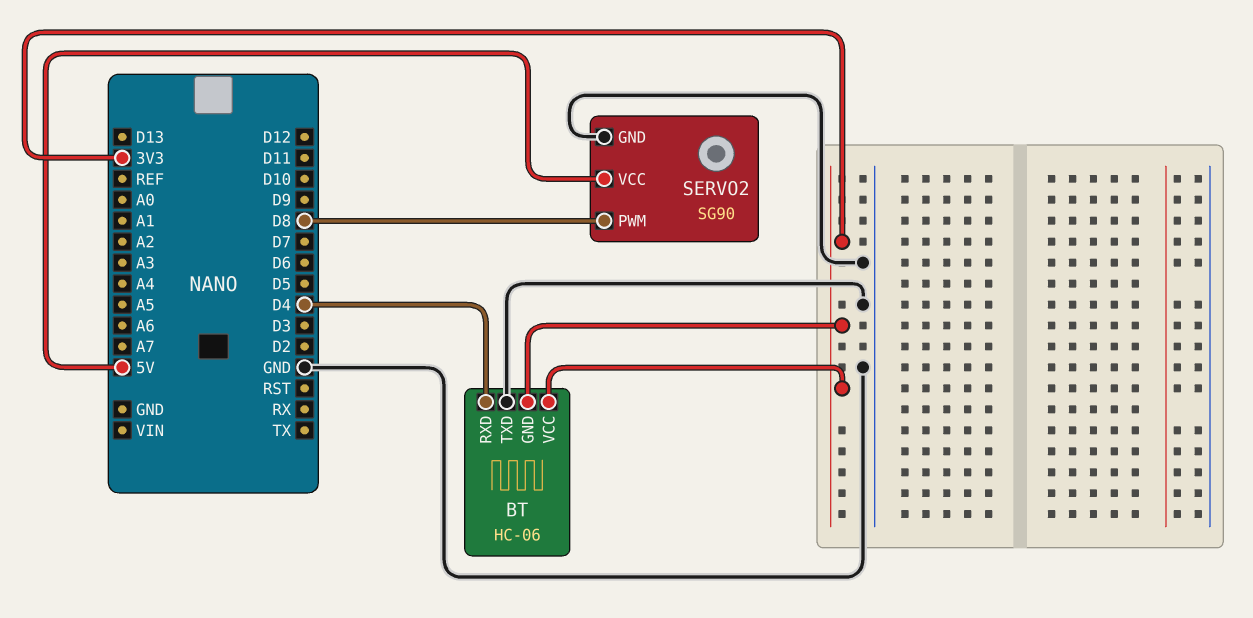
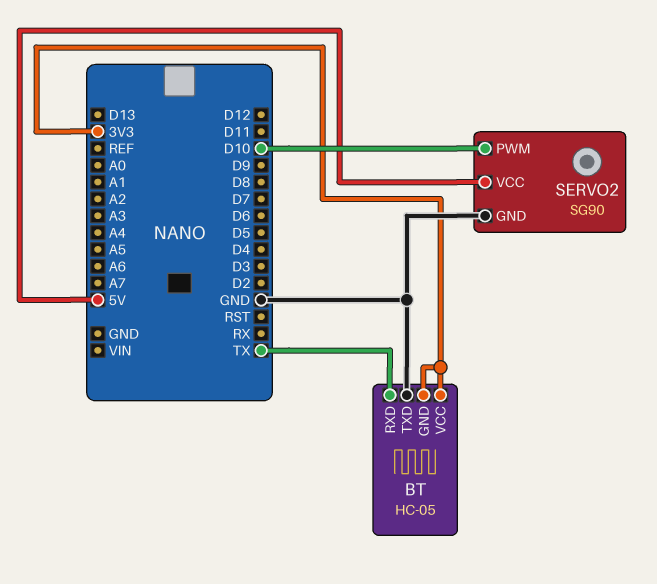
BT: HC-06 -> HC-05
BT pin RXD: D4 -> TX
SERVO2 pin PWM: D8 -> D10

